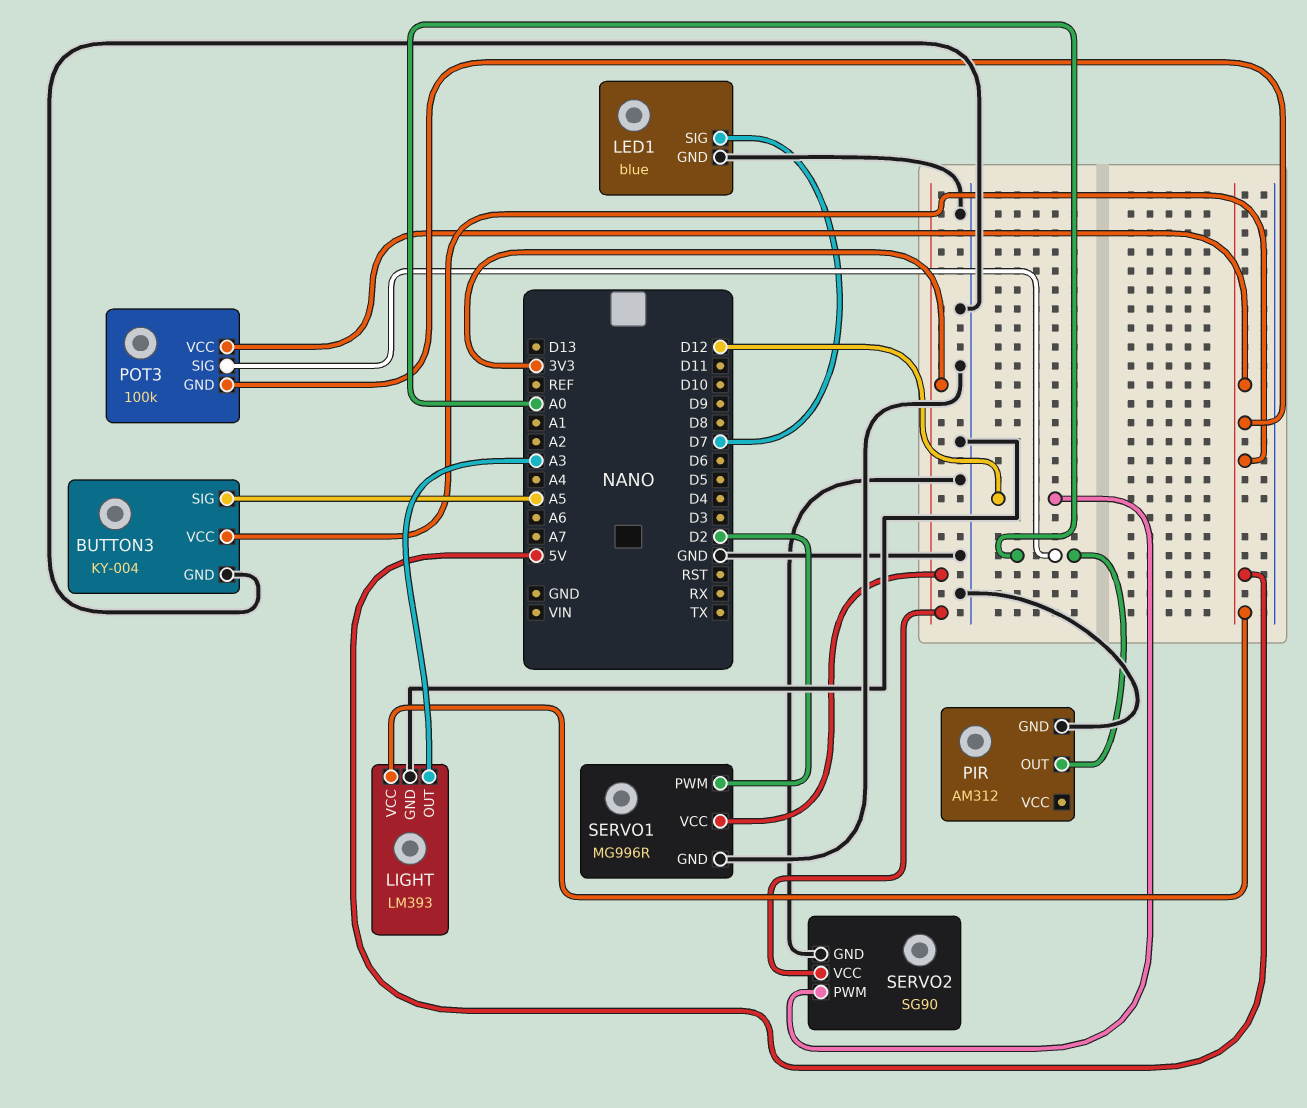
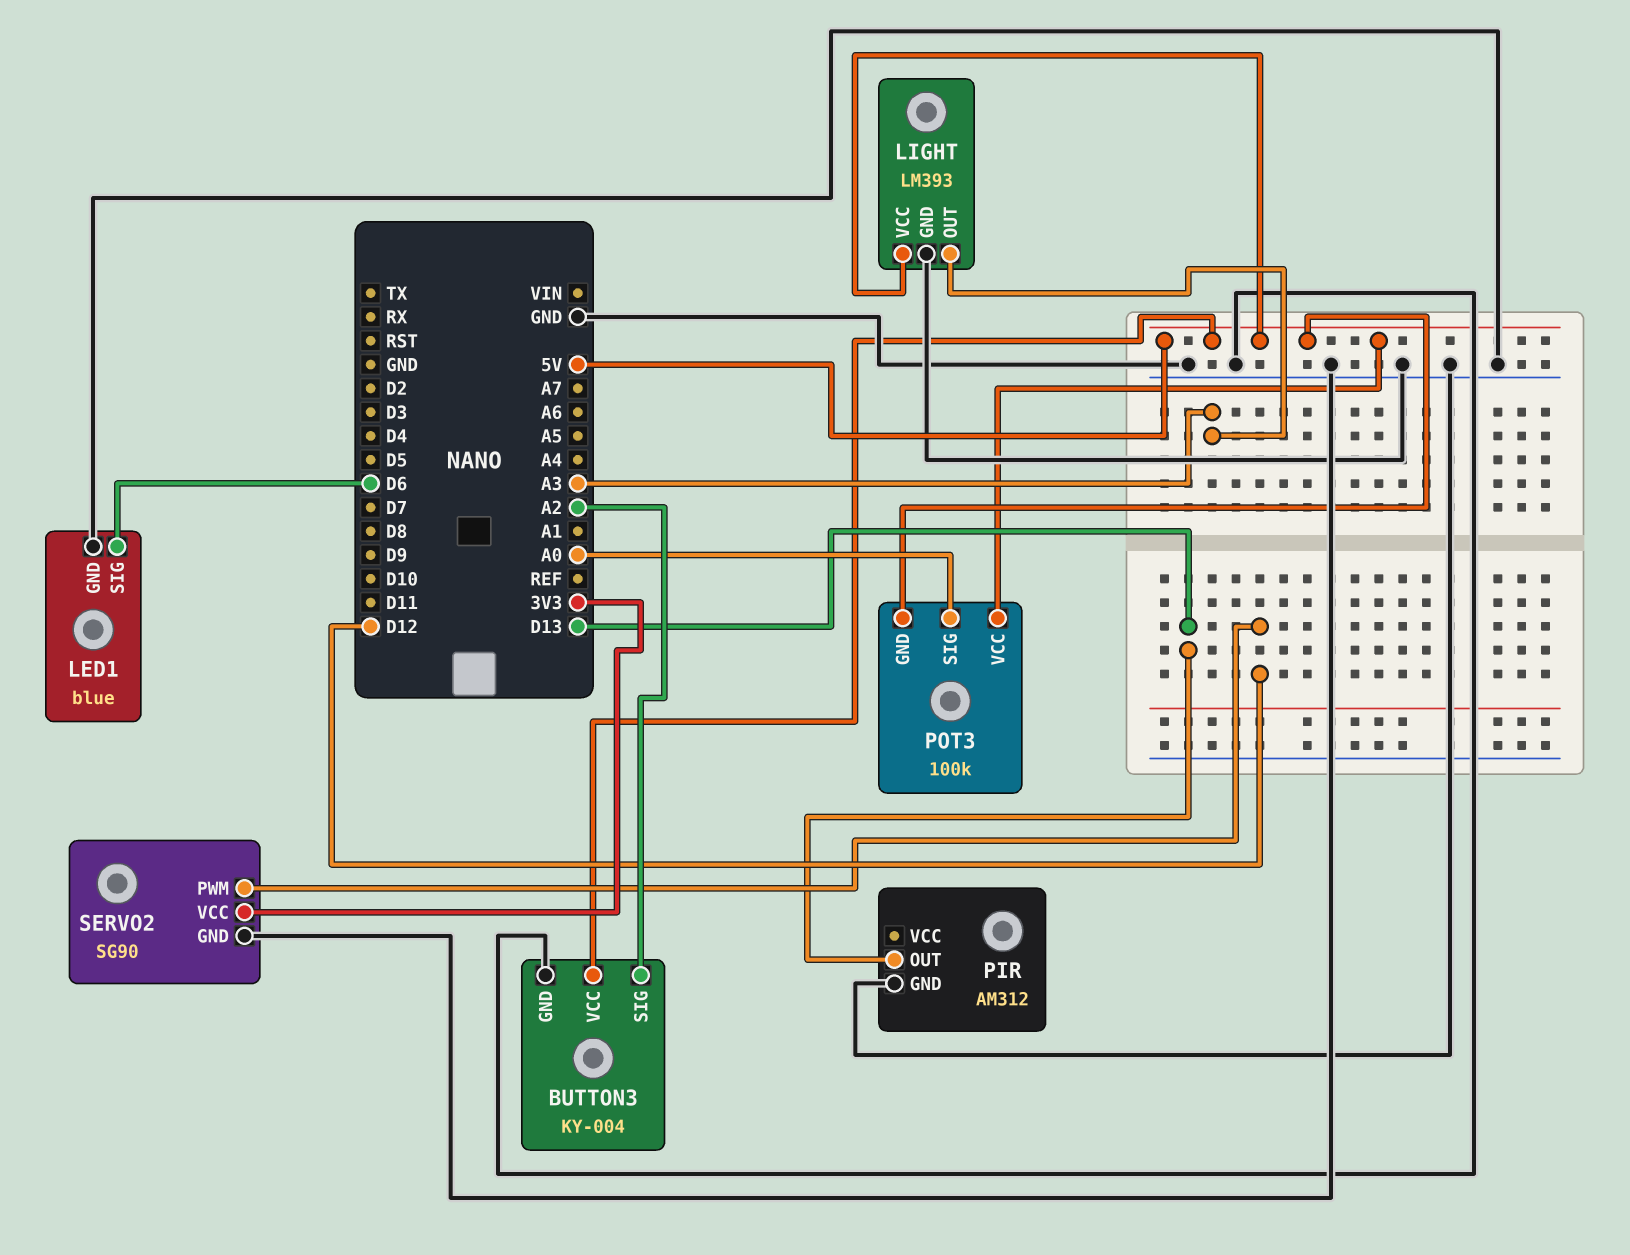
BUTTON3 pin SIG: A5 -> A2
LED1 pin SIG: D7 -> D6
PIR pin OUT: A0 -> D13
SERVO1: MG996R -> none
SERVO1 pin GND: GND -> none
SERVO1 pin PWM: D2 -> none
SERVO1 pin VCC: 3V3 -> none

